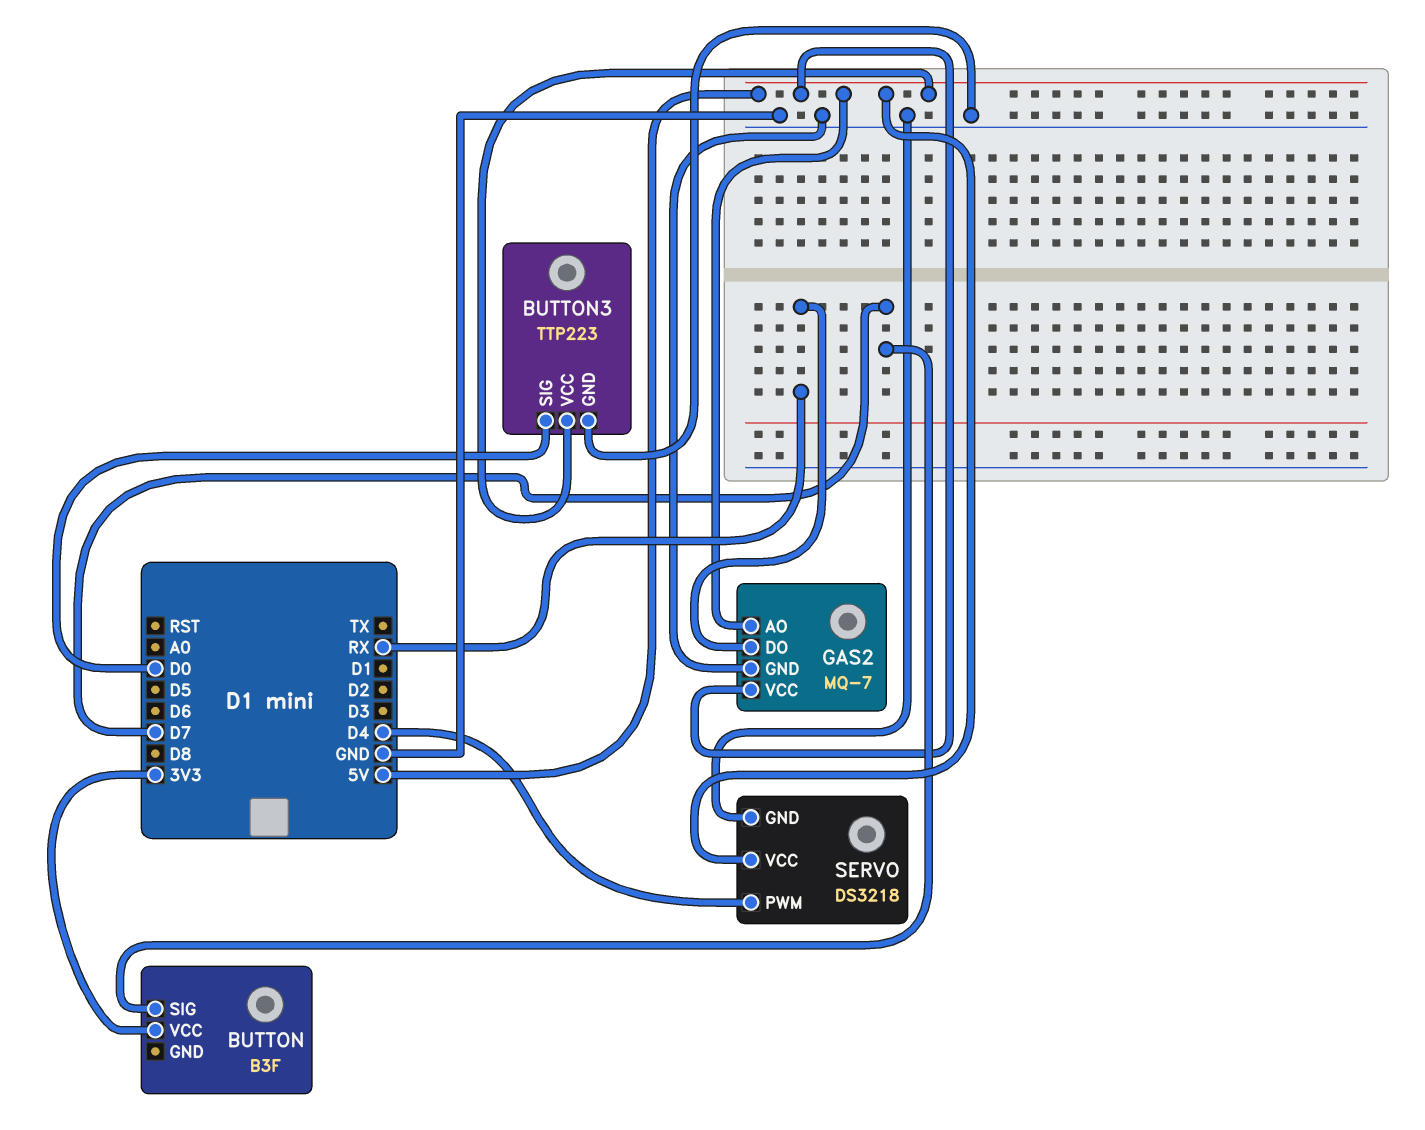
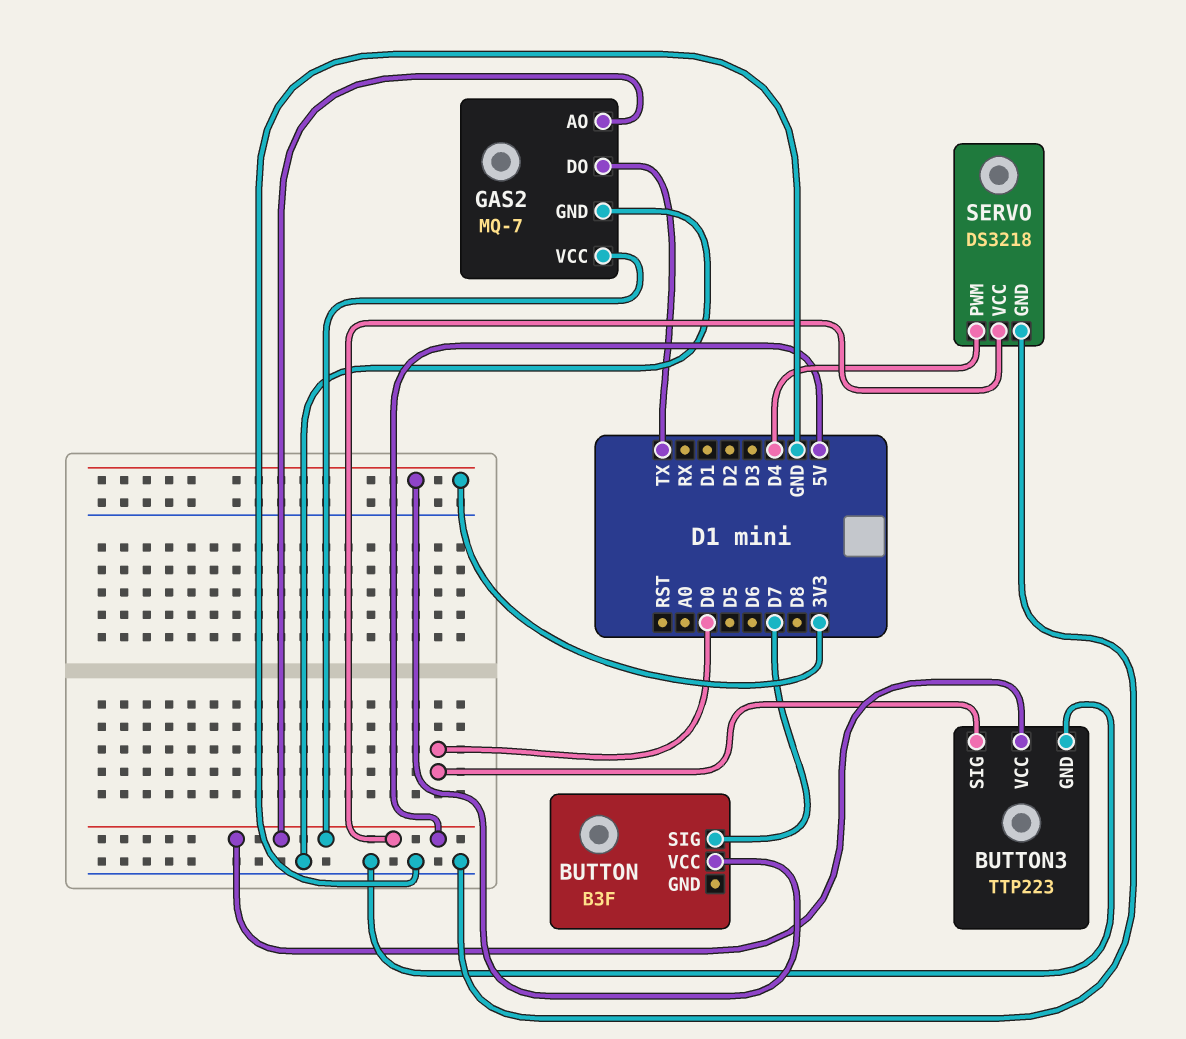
GAS2 pin DO: RX -> TX

